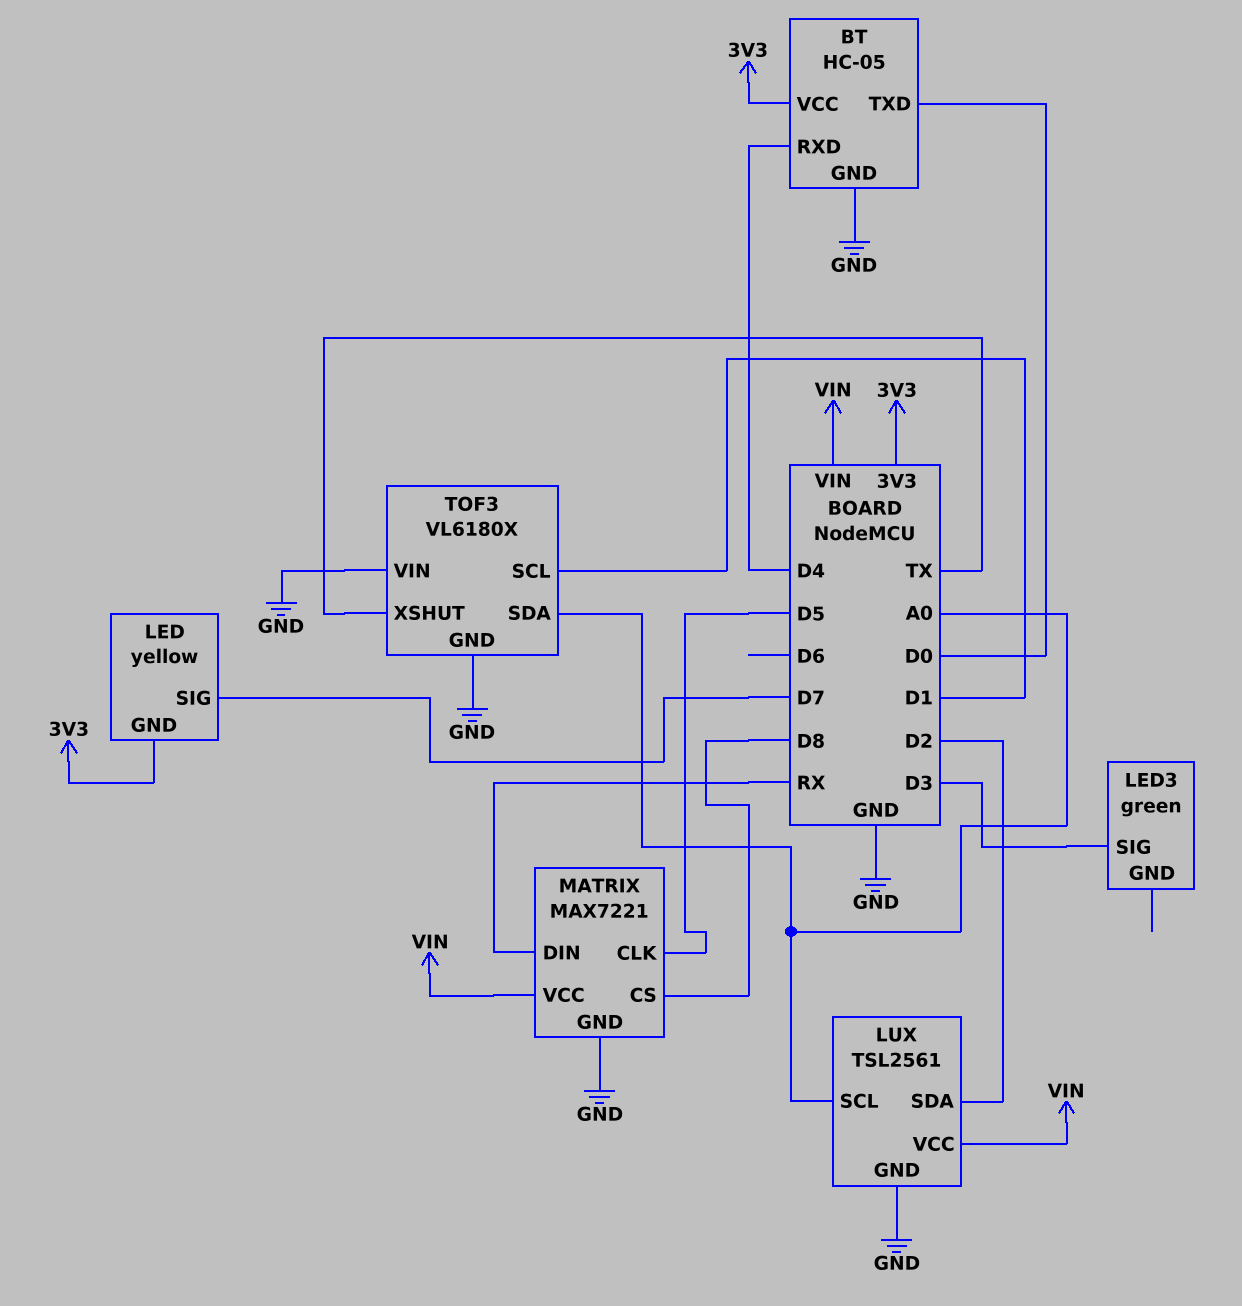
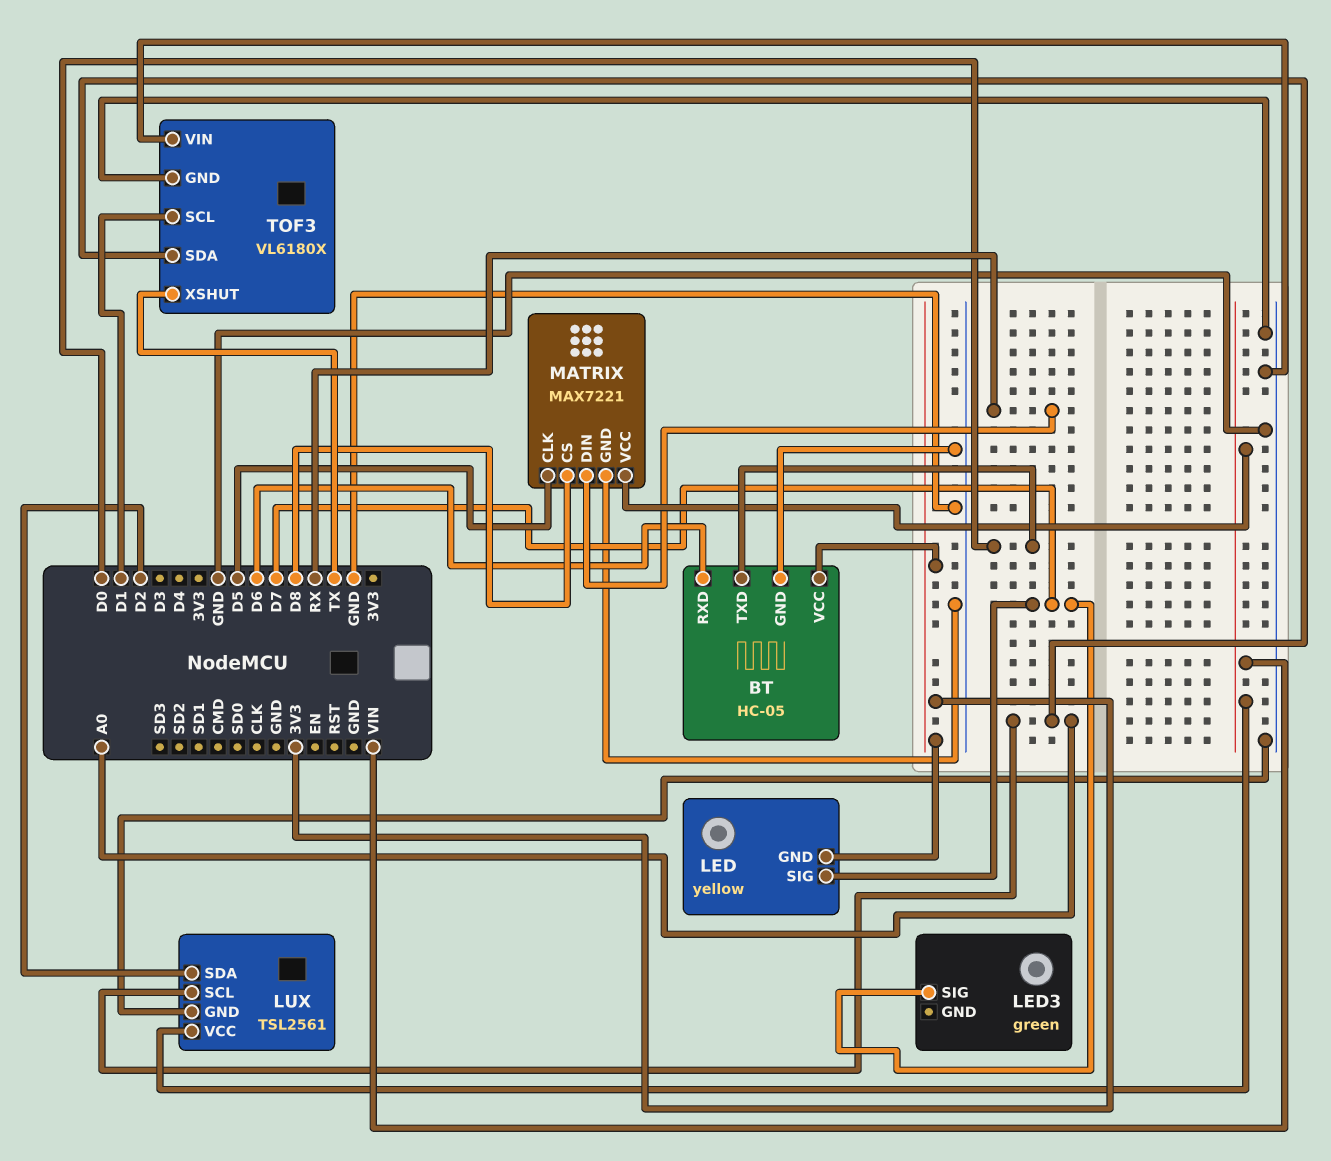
BT pin RXD: D4 -> D6
LED3 pin SIG: D3 -> D7

